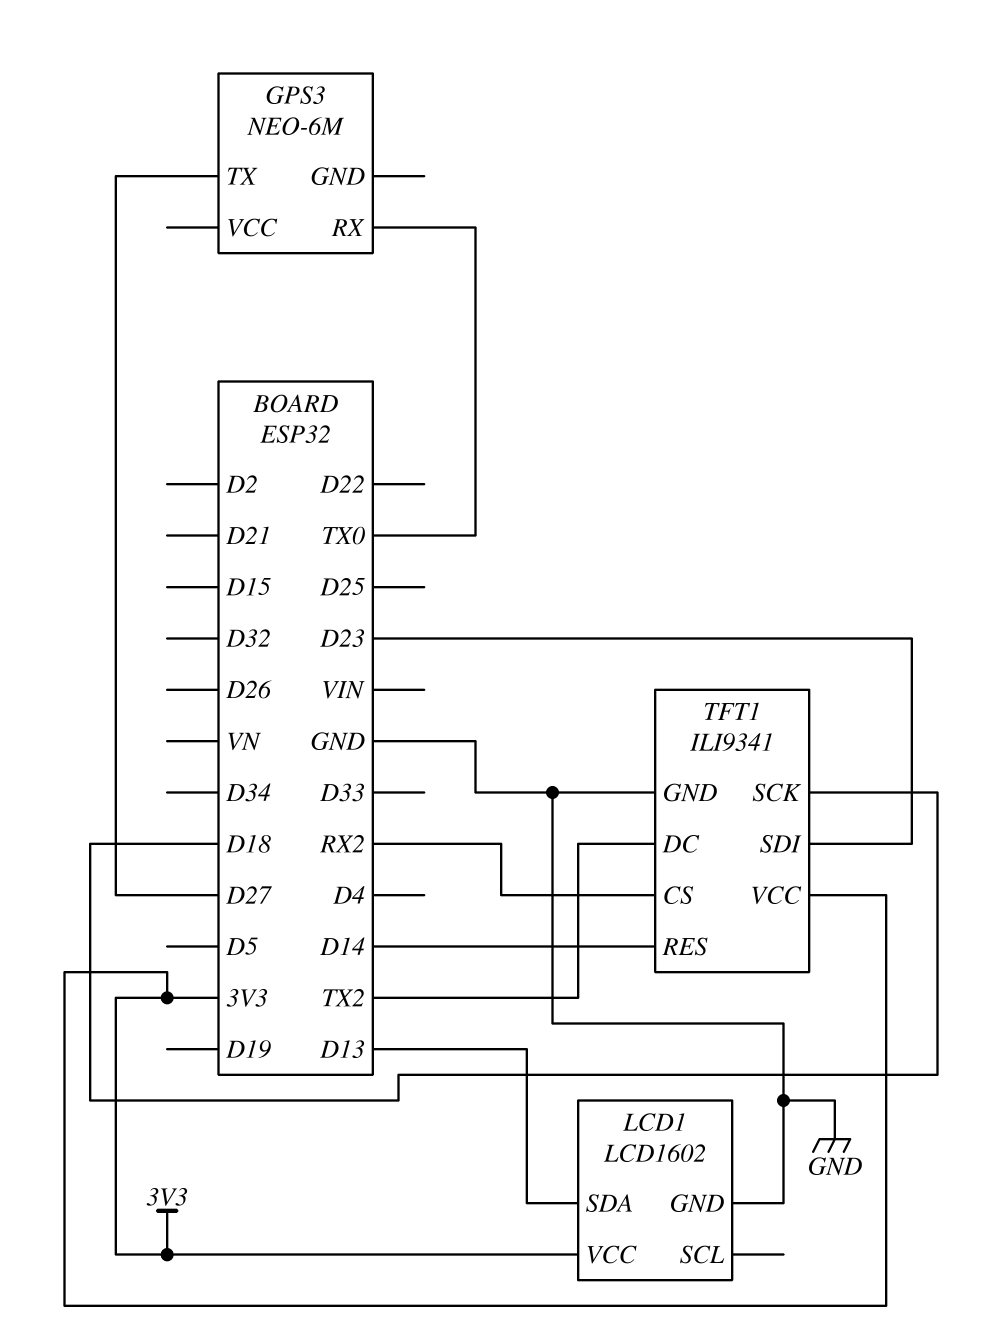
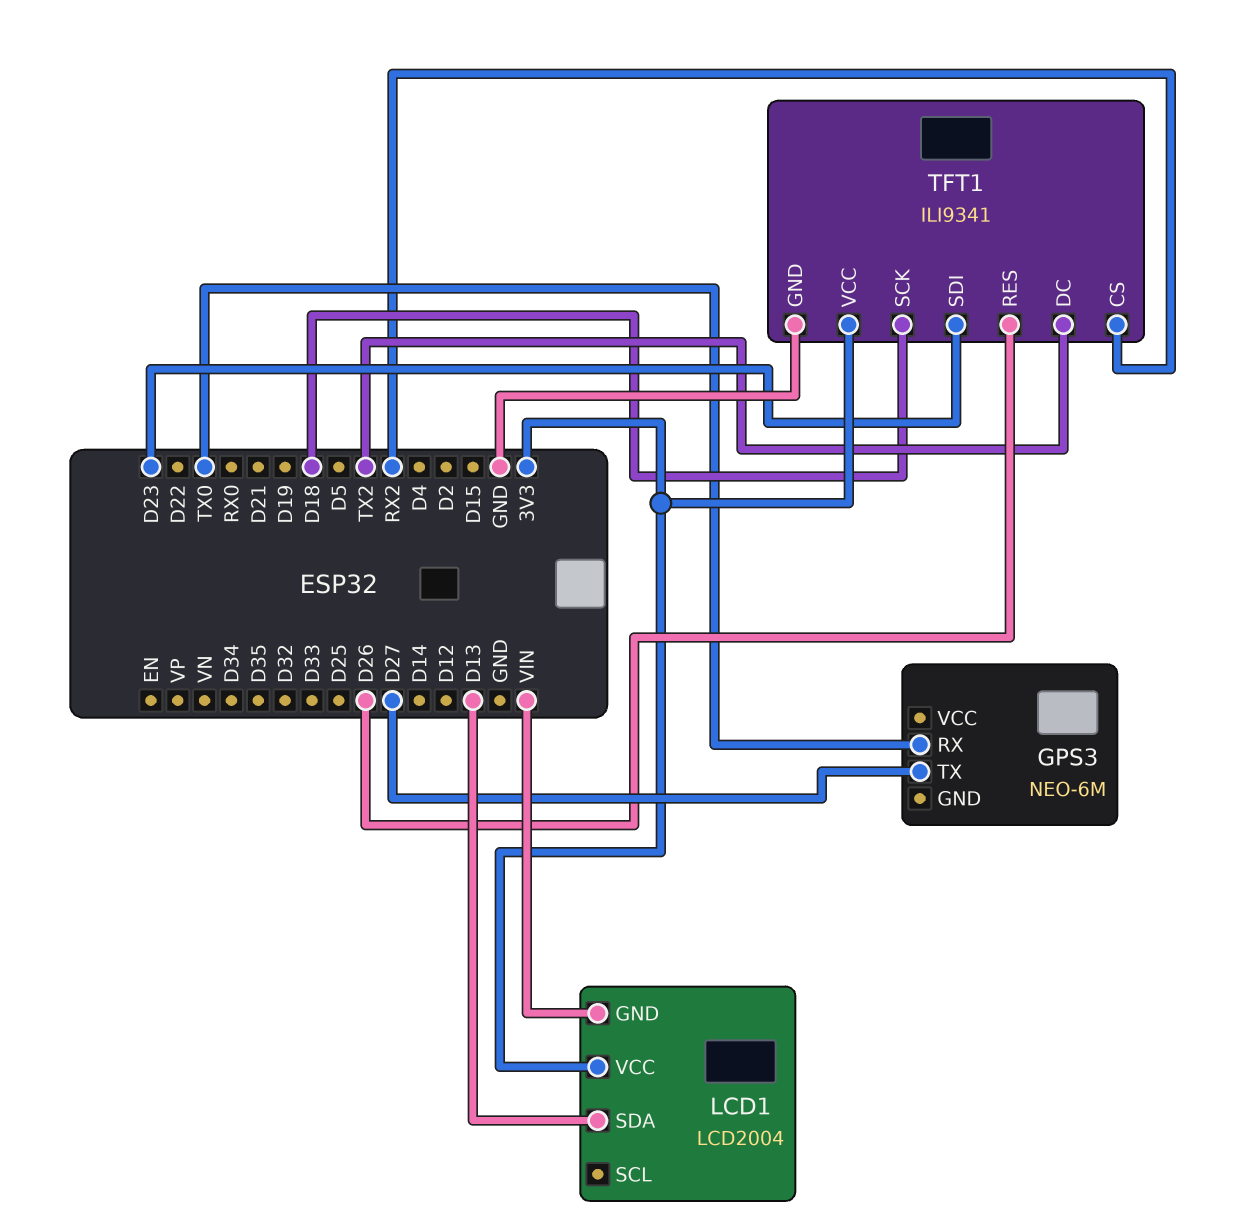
LCD1: LCD1602 -> LCD2004
LCD1 pin GND: GND -> VIN
TFT1 pin RES: D14 -> D26

